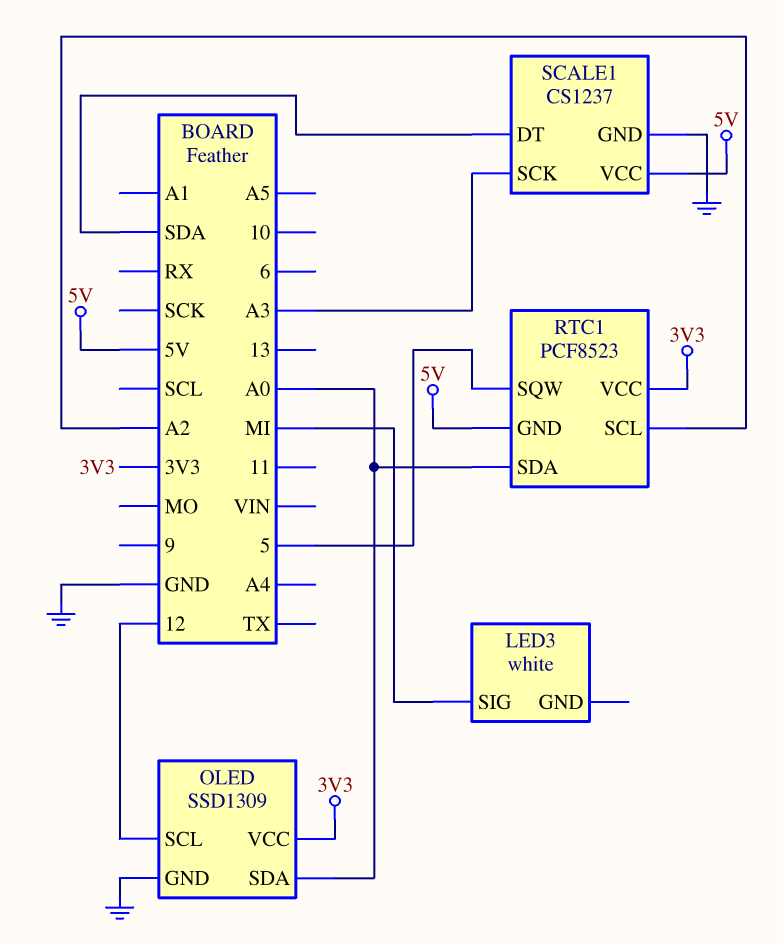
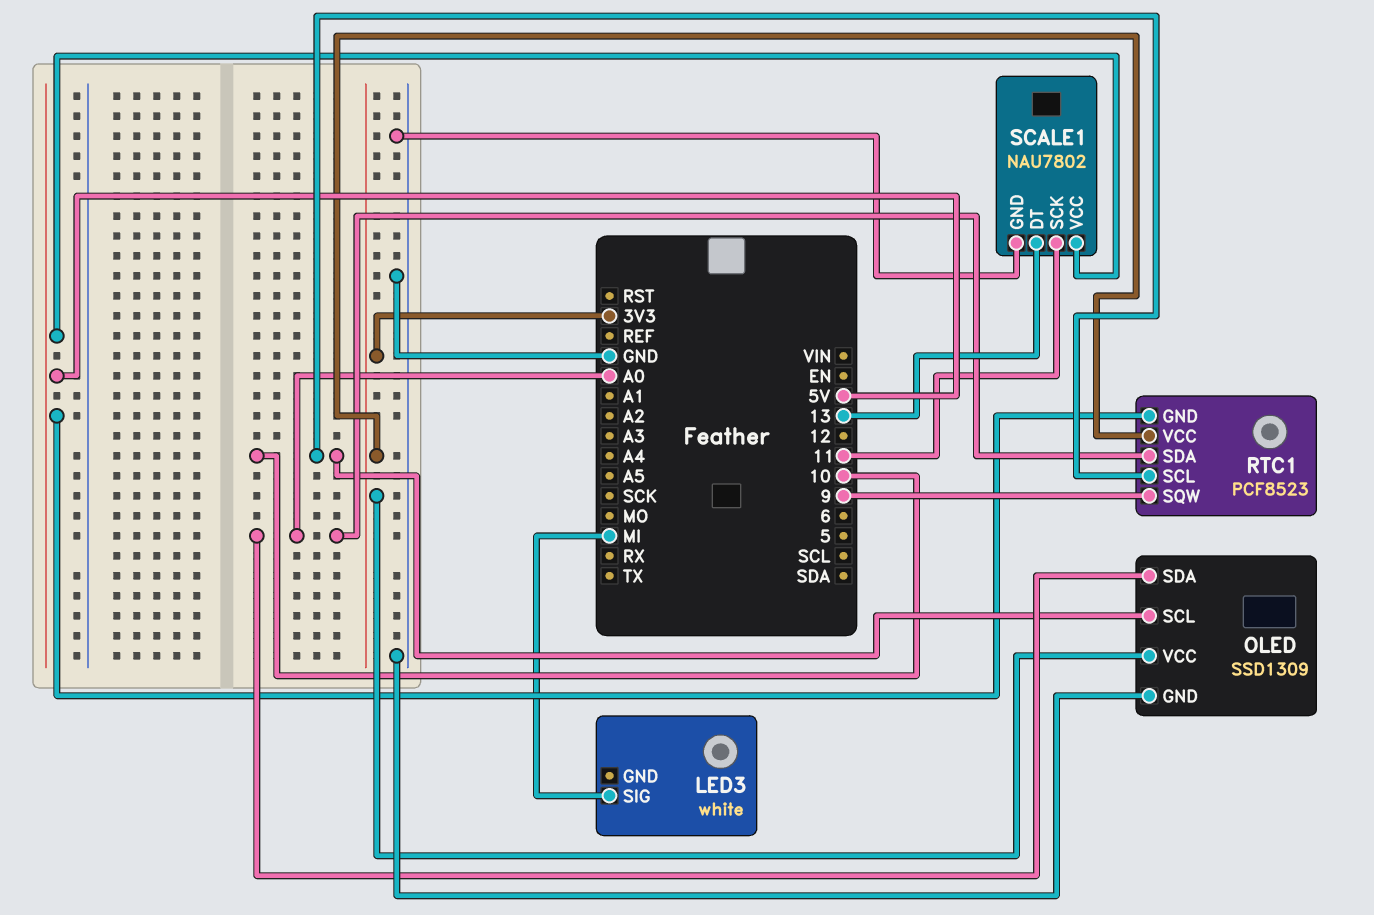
OLED pin SCL: 12 -> 10
RTC1 pin SCL: A2 -> 10
RTC1 pin SQW: 5 -> 9
SCALE1: CS1237 -> NAU7802
SCALE1 pin DT: SDA -> 13
SCALE1 pin SCK: A3 -> 11

